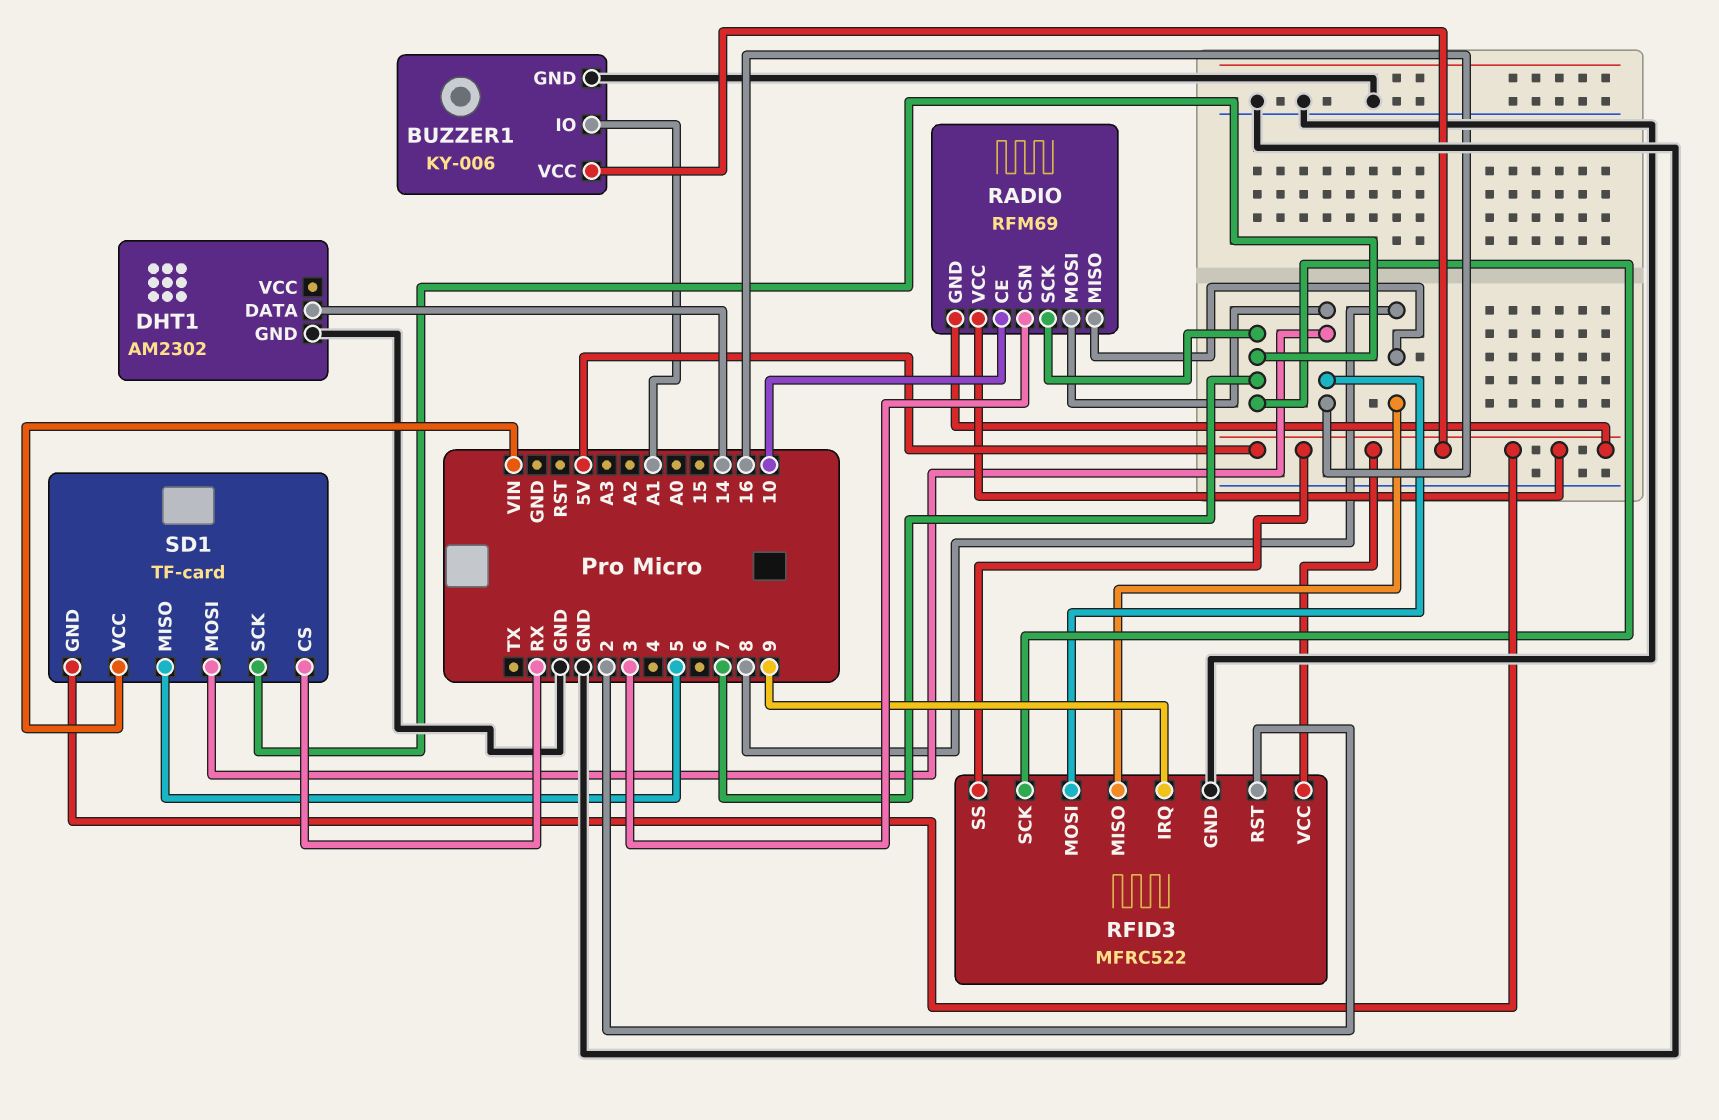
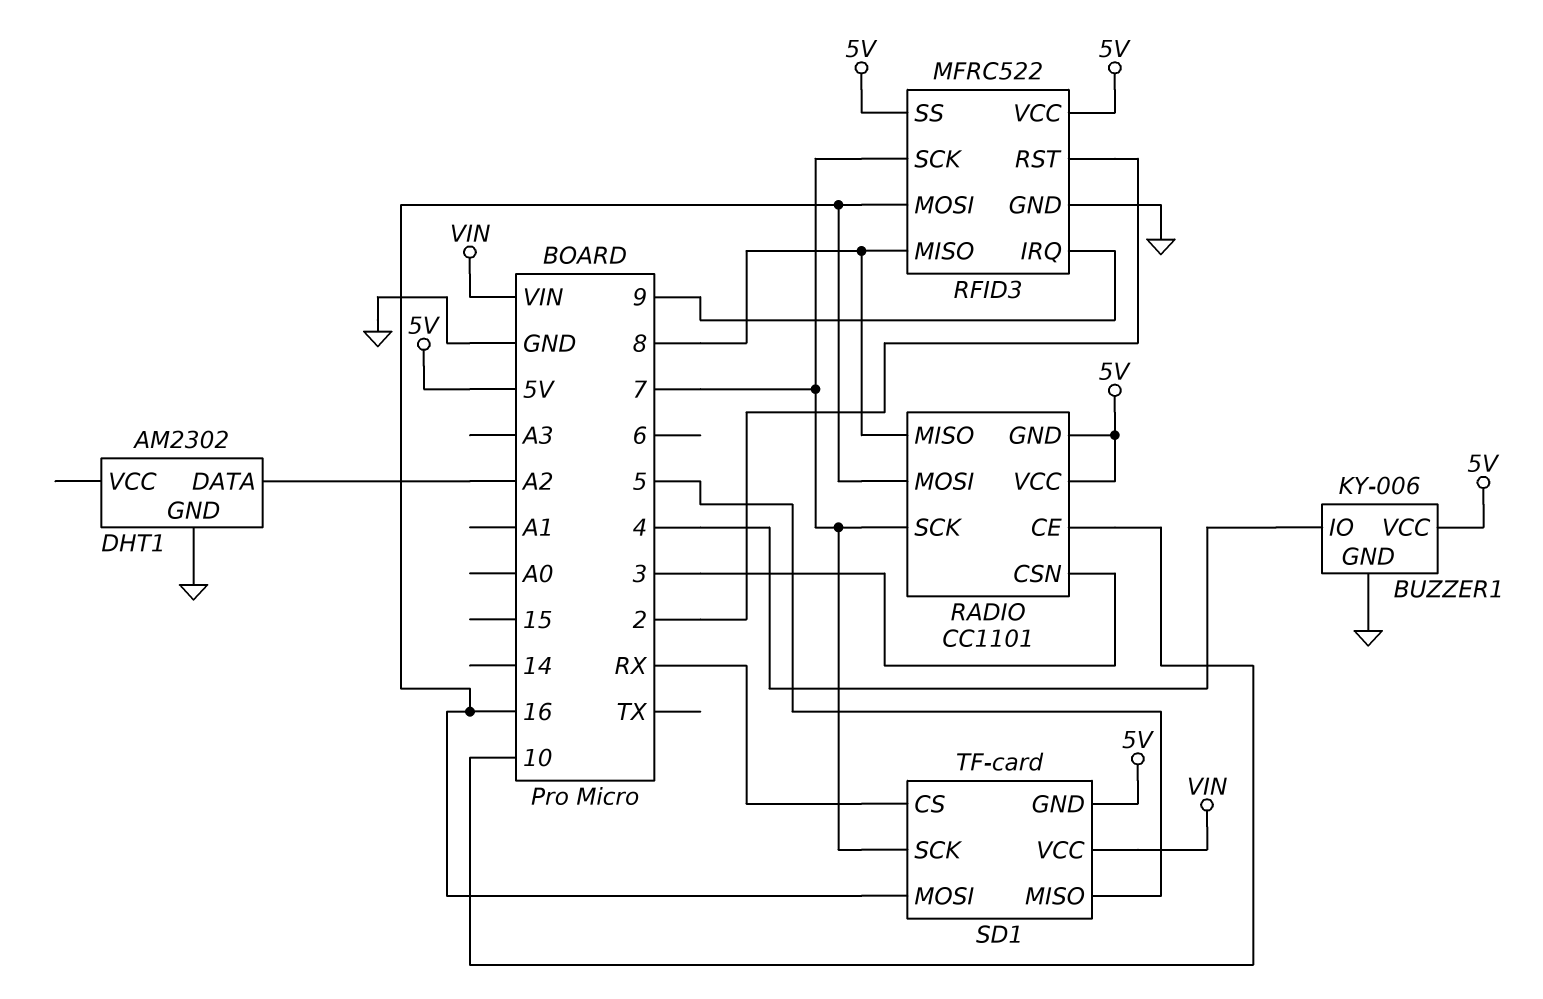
BUZZER1 pin IO: A1 -> 4
DHT1 pin DATA: 14 -> A2
RADIO: RFM69 -> CC1101

